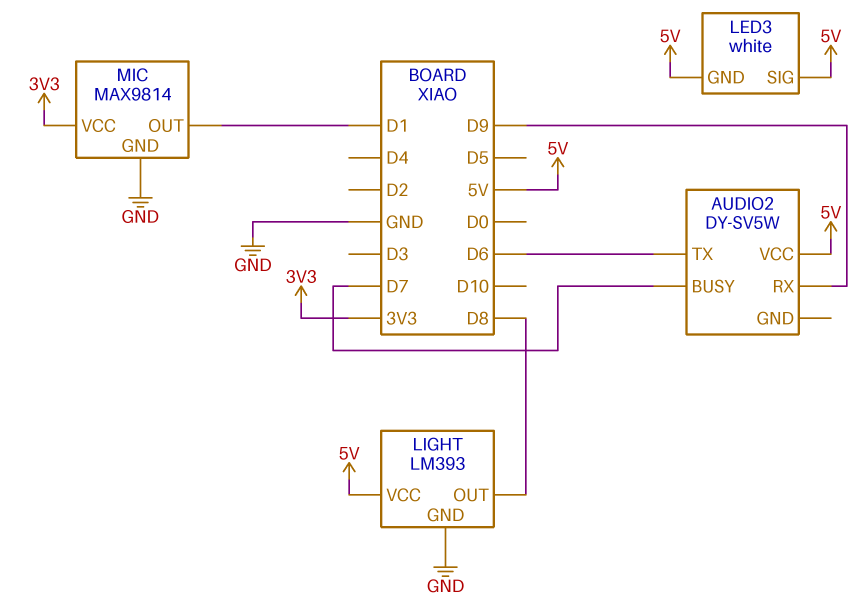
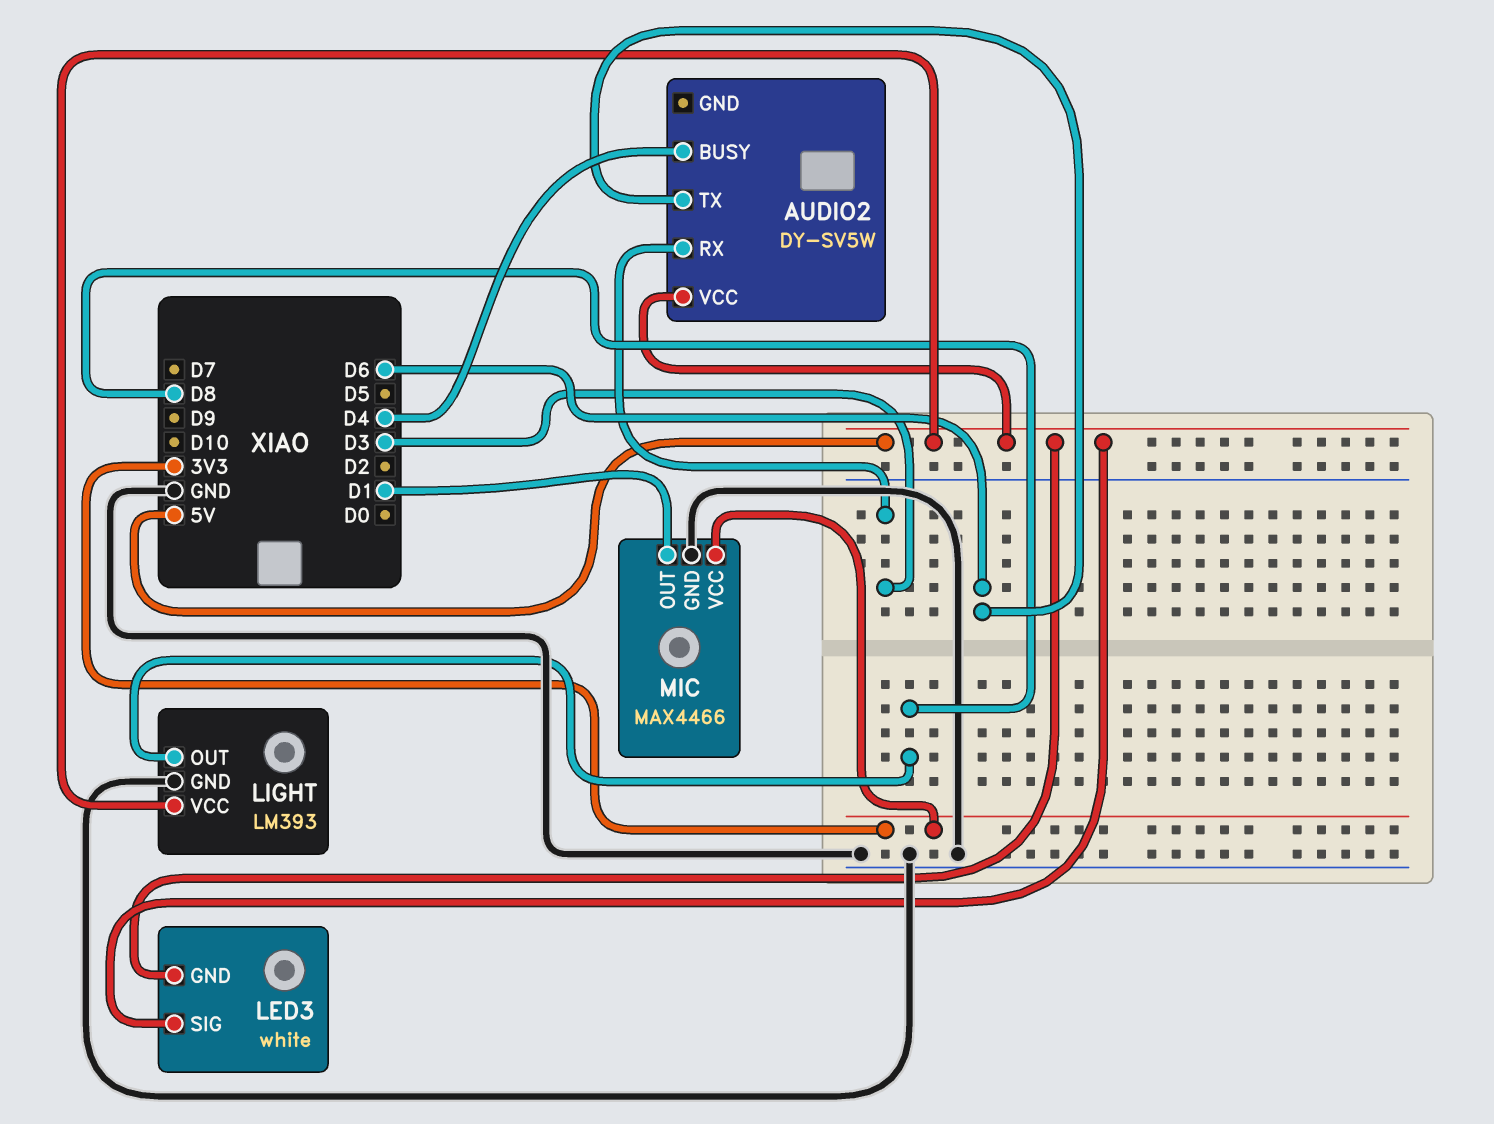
AUDIO2 pin BUSY: D7 -> D4
AUDIO2 pin RX: D9 -> D3
MIC: MAX9814 -> MAX4466

